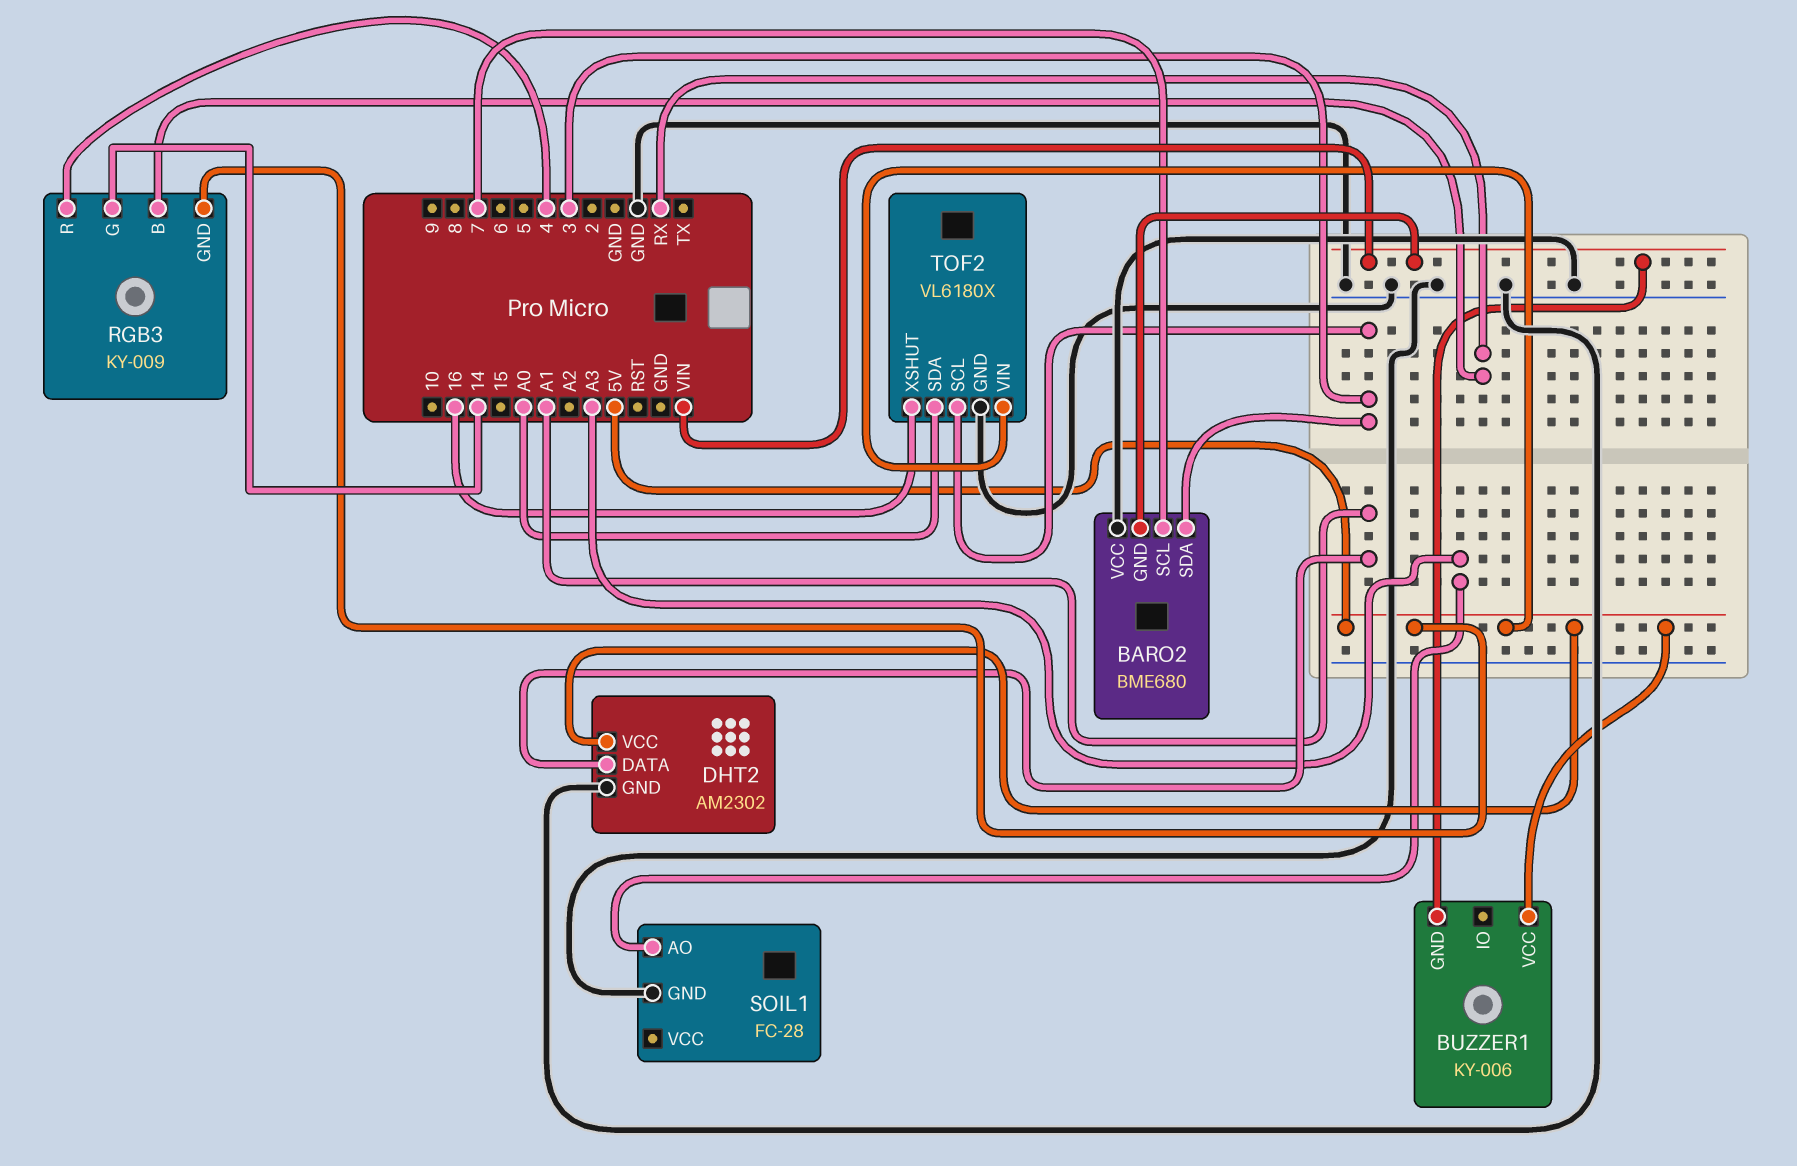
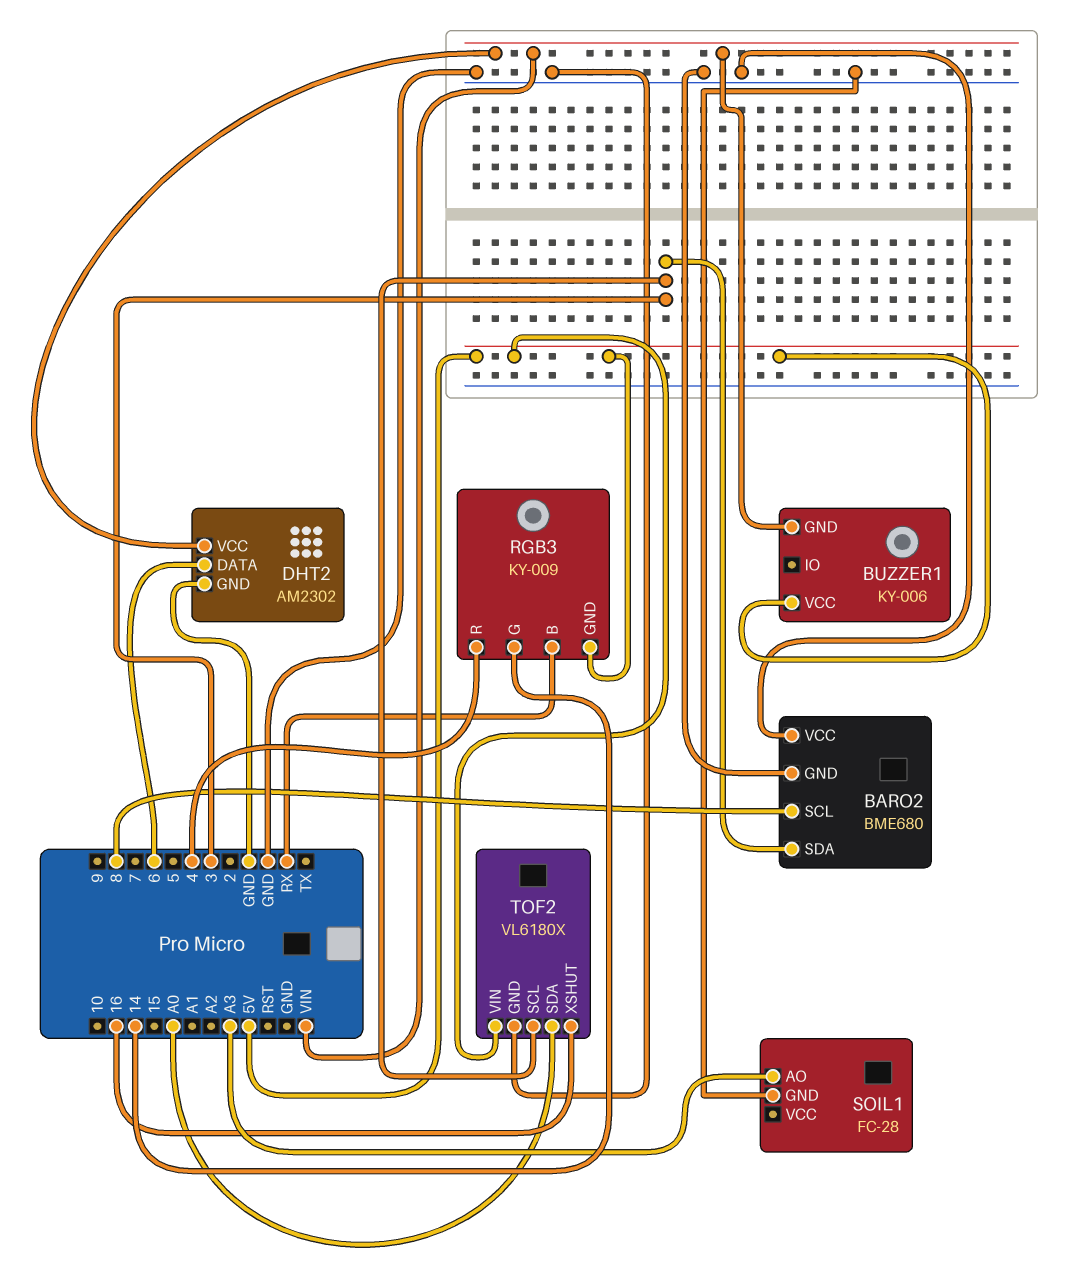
BARO2 pin GND: VIN -> GND
BARO2 pin SCL: 7 -> 8
DHT2 pin DATA: A1 -> 6
DHT2 pin VCC: 5V -> VIN

